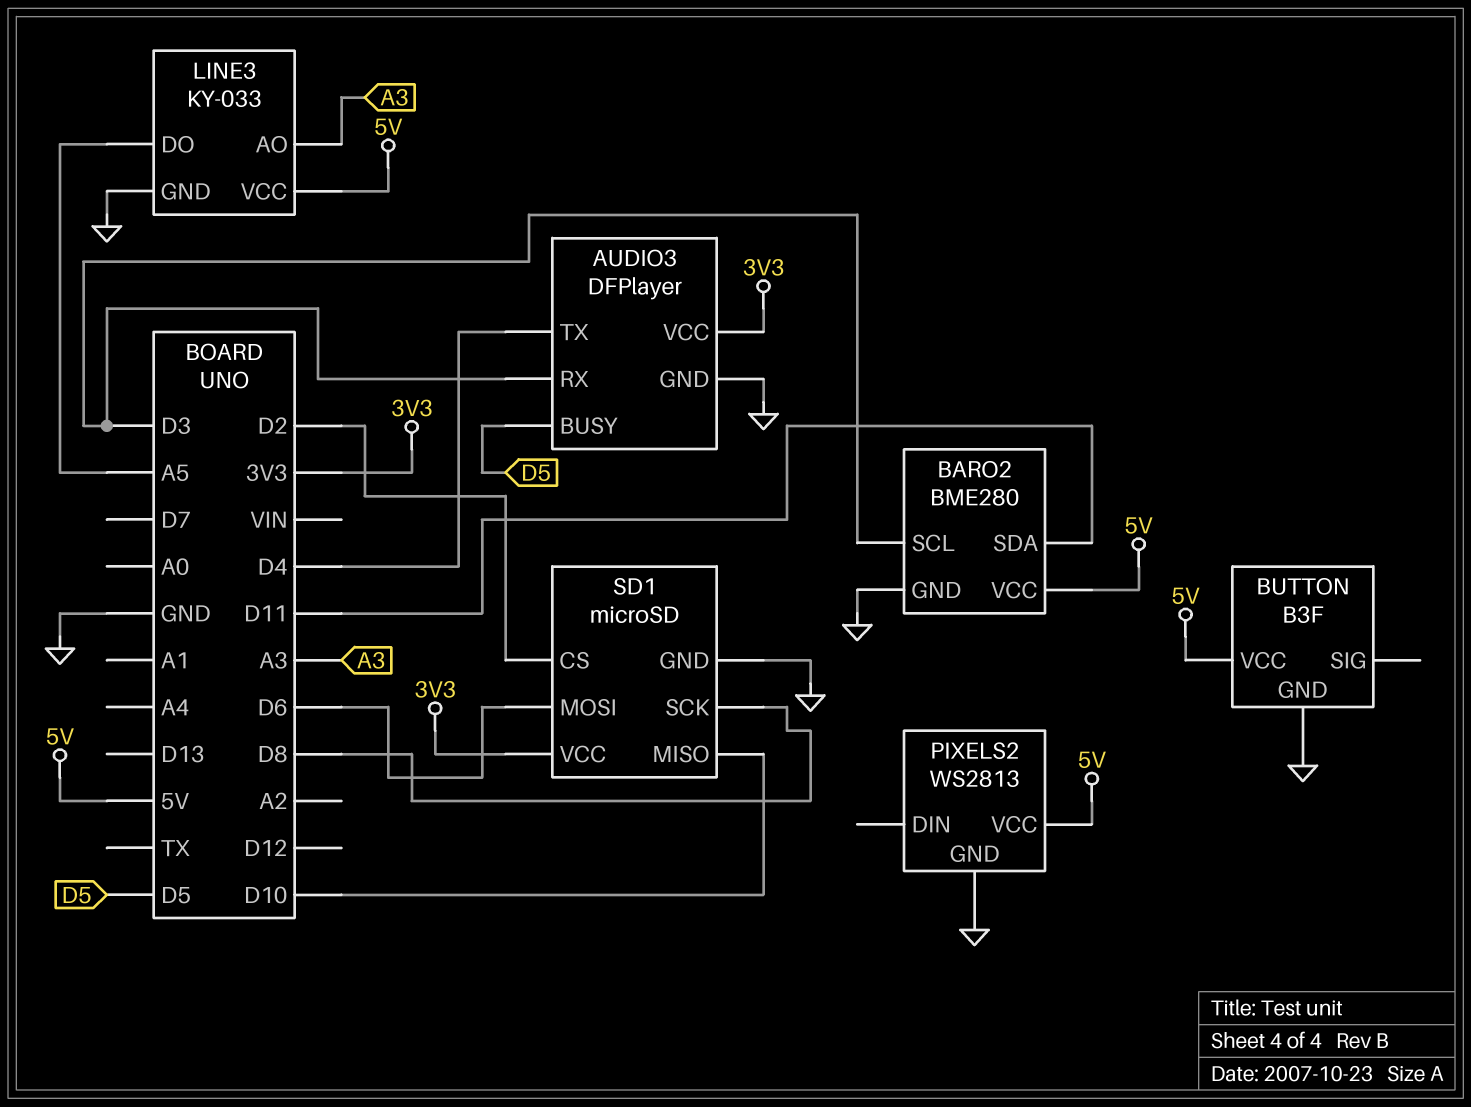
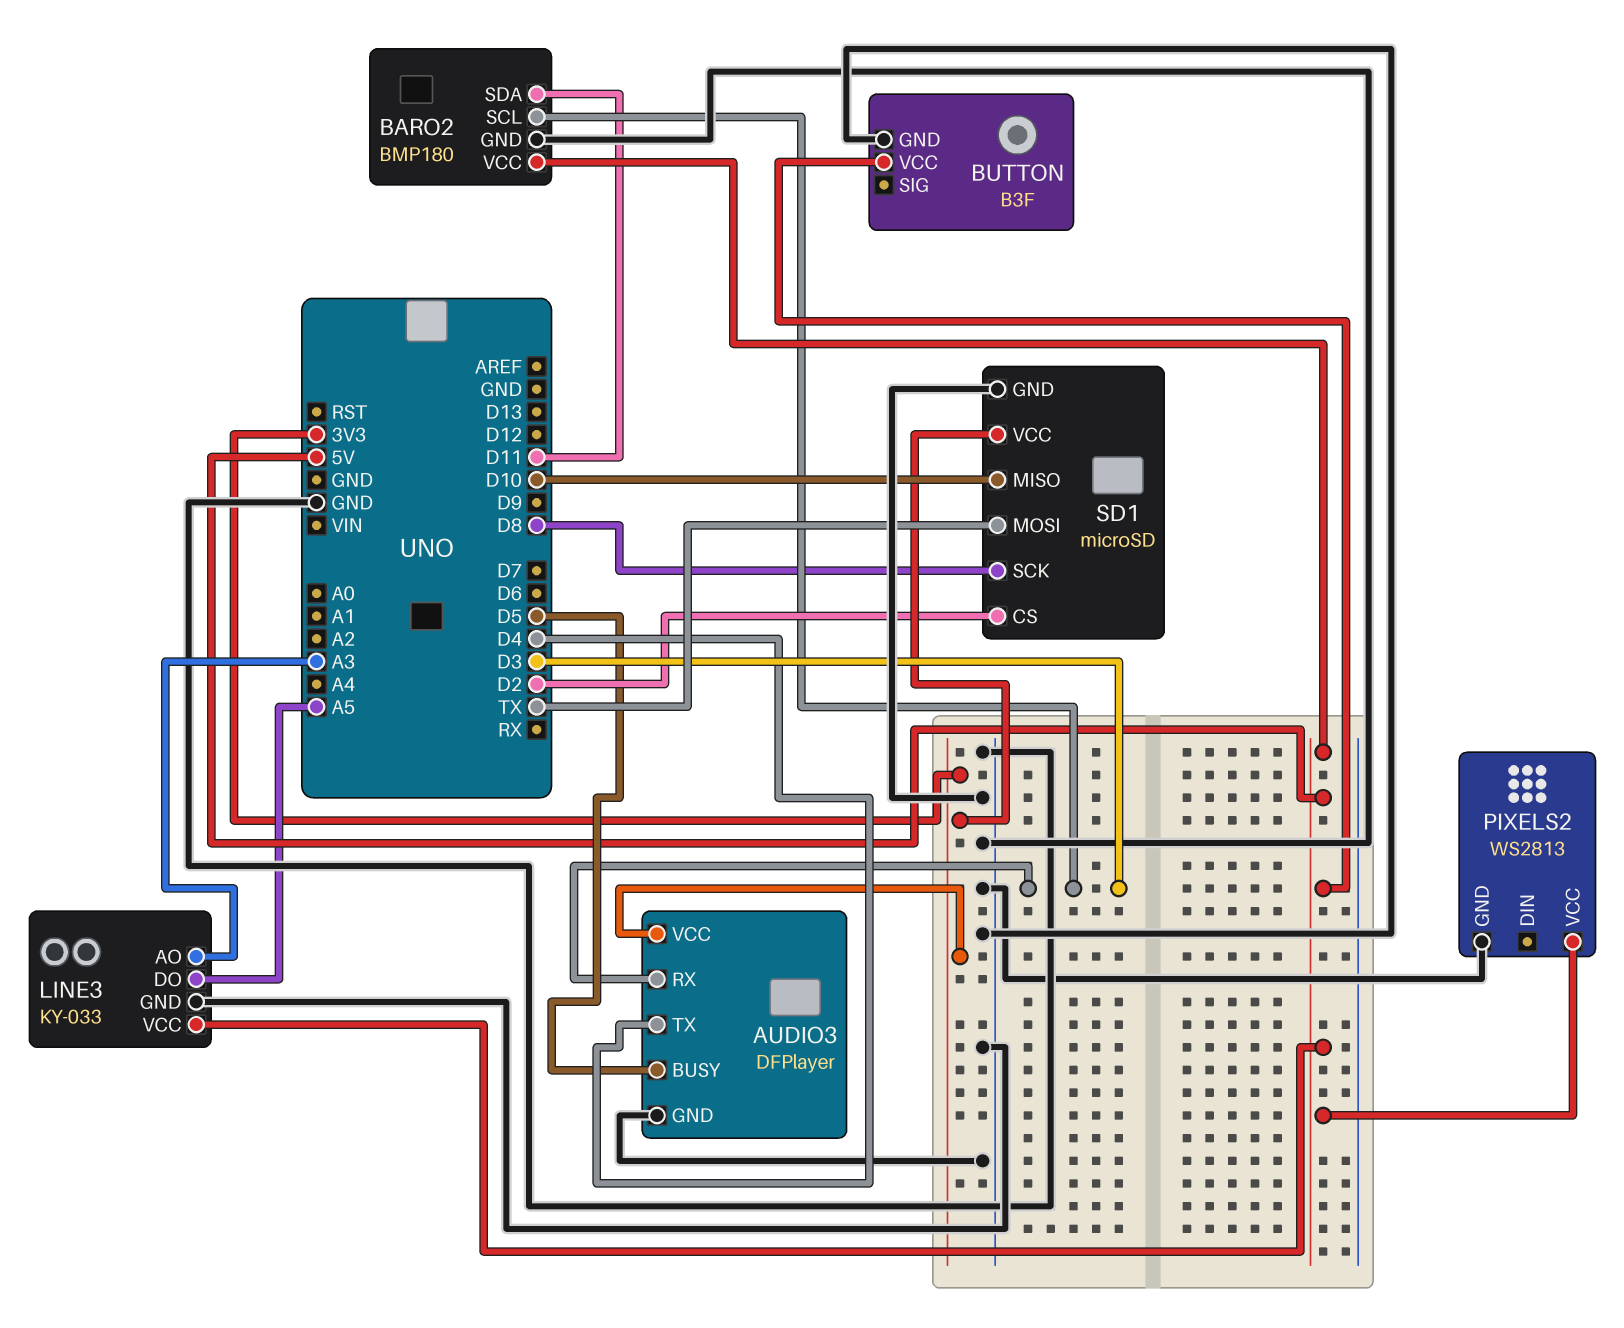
BARO2: BME280 -> BMP180
SD1 pin MOSI: D6 -> TX

